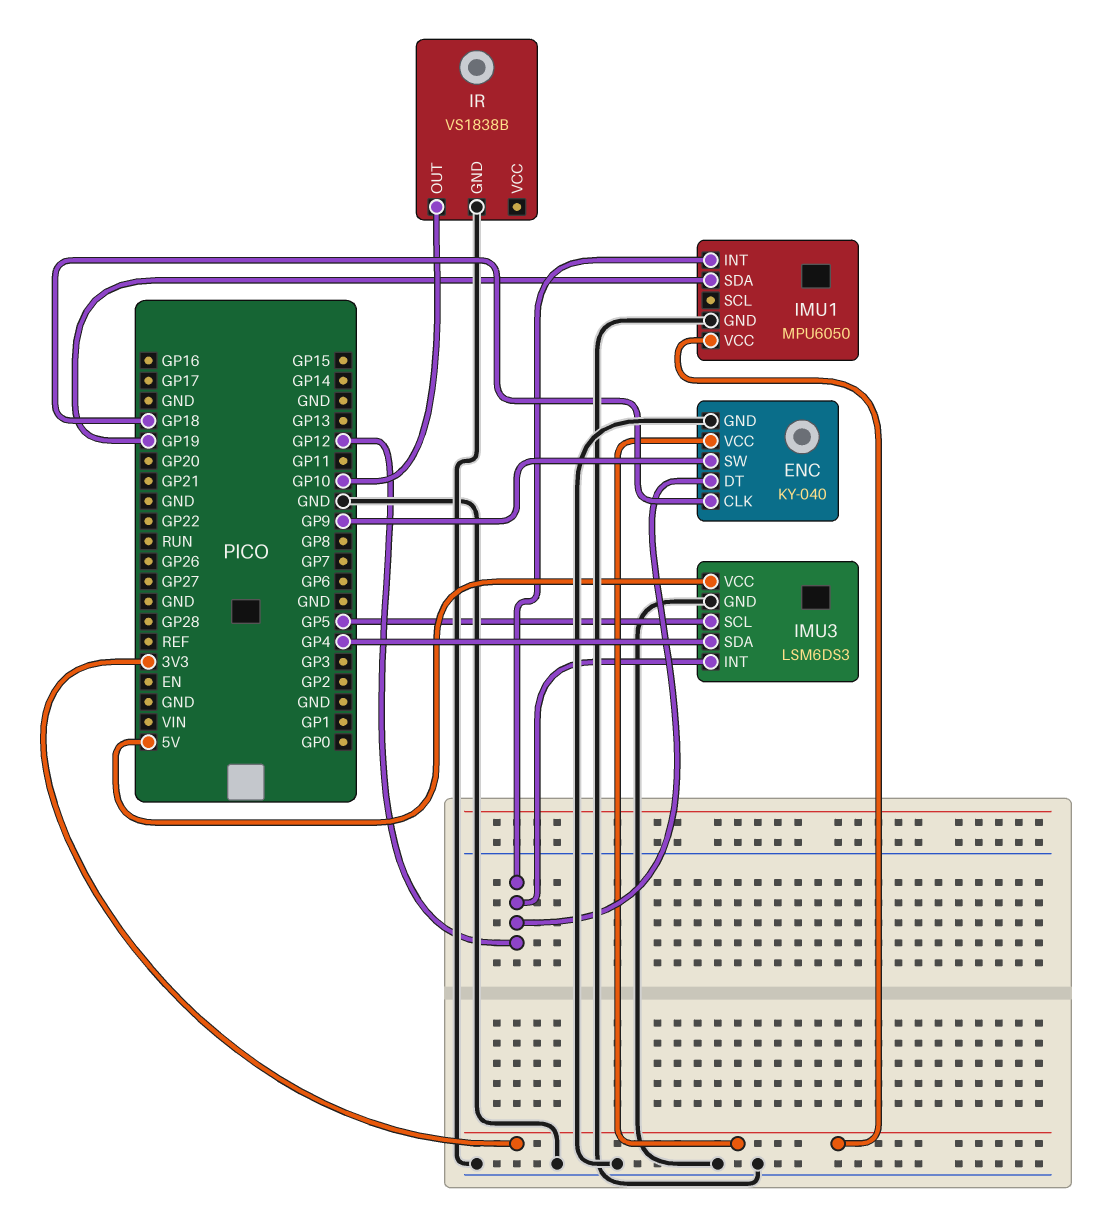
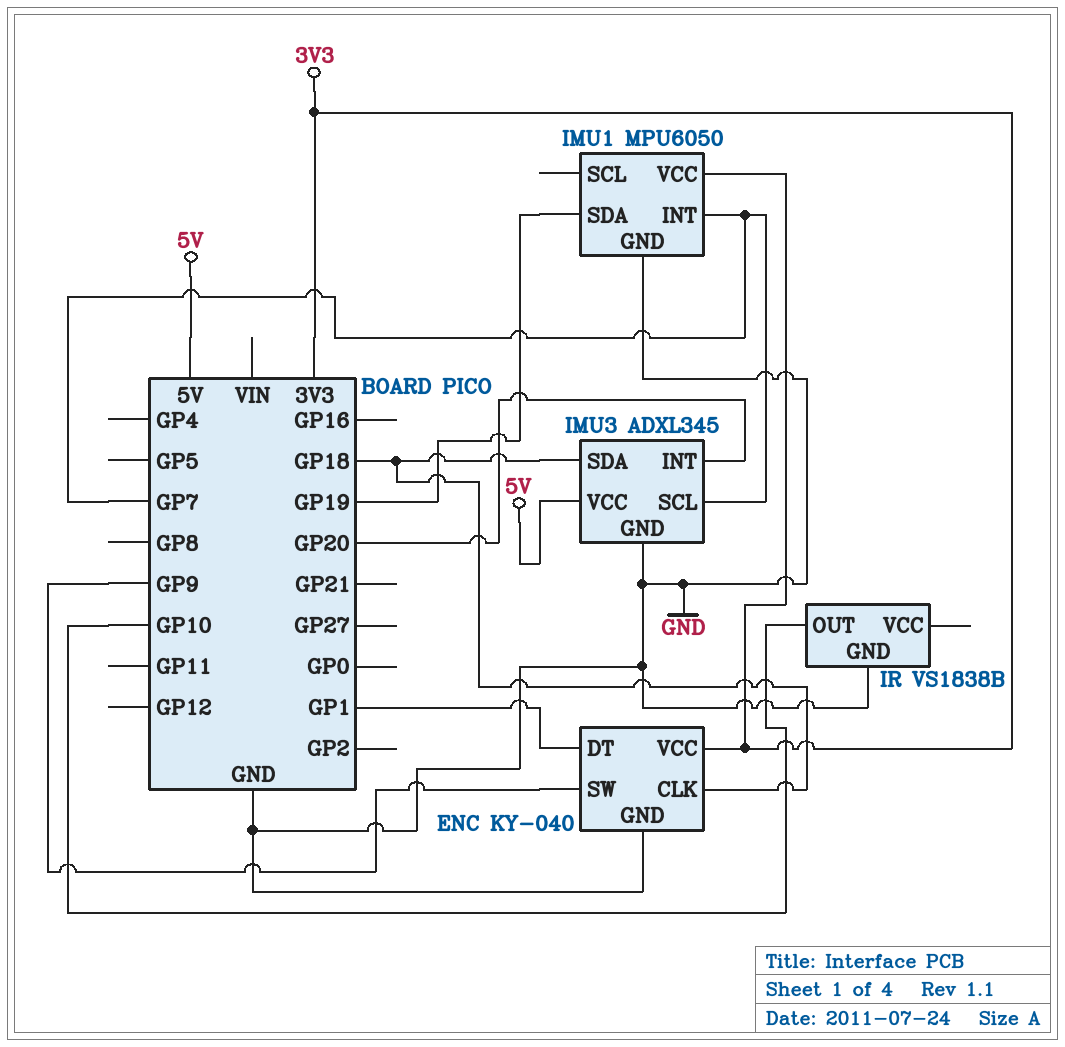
ENC pin DT: GP12 -> GP1
IMU1 pin INT: GP12 -> GP7
IMU3: LSM6DS3 -> ADXL345
IMU3 pin INT: GP12 -> GP20
IMU3 pin SCL: GP5 -> GP7
IMU3 pin SDA: GP4 -> GP18

